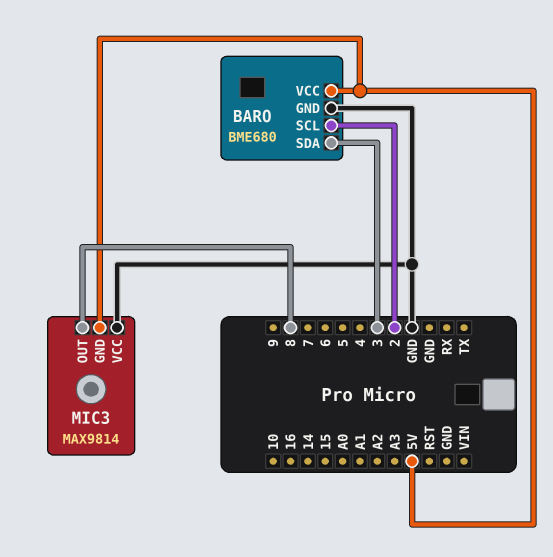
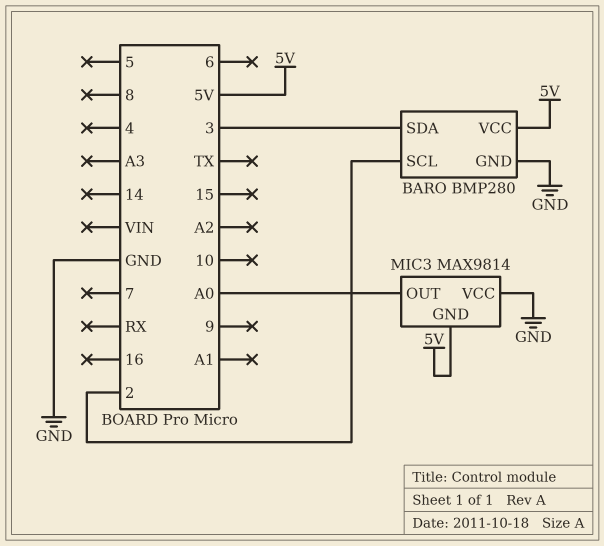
BARO: BME680 -> BMP280
MIC3 pin OUT: 8 -> A0

